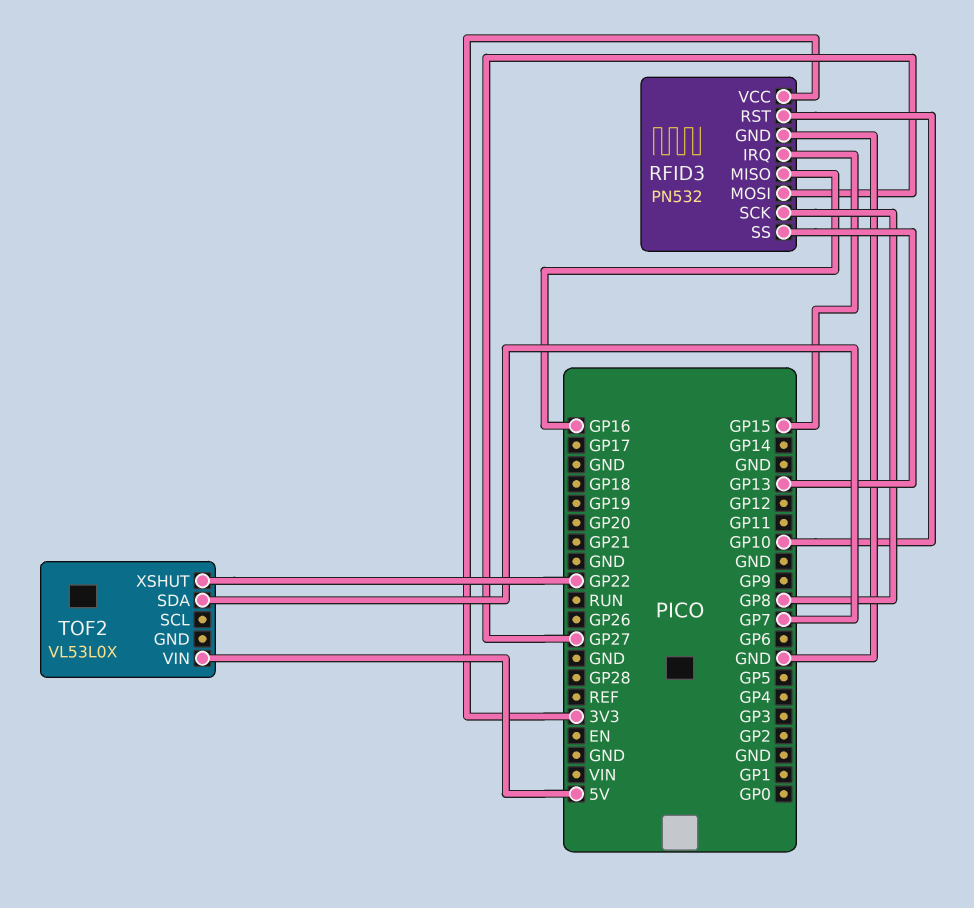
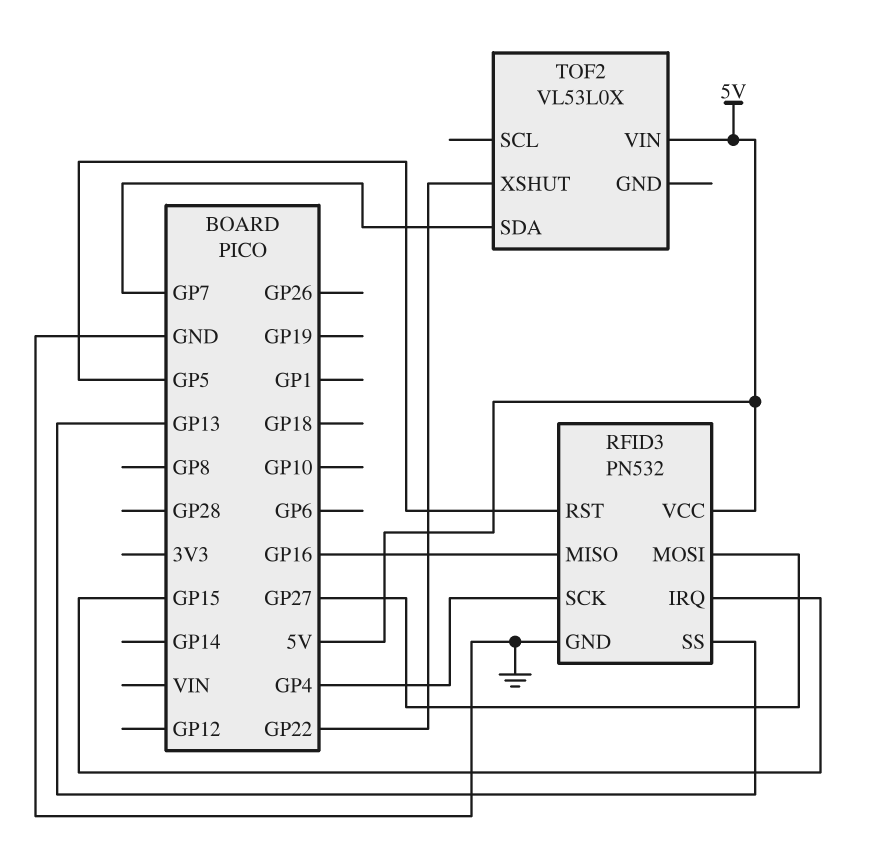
RFID3 pin RST: GP10 -> GP5
RFID3 pin SCK: GP8 -> GP4
RFID3 pin VCC: 3V3 -> 5V

